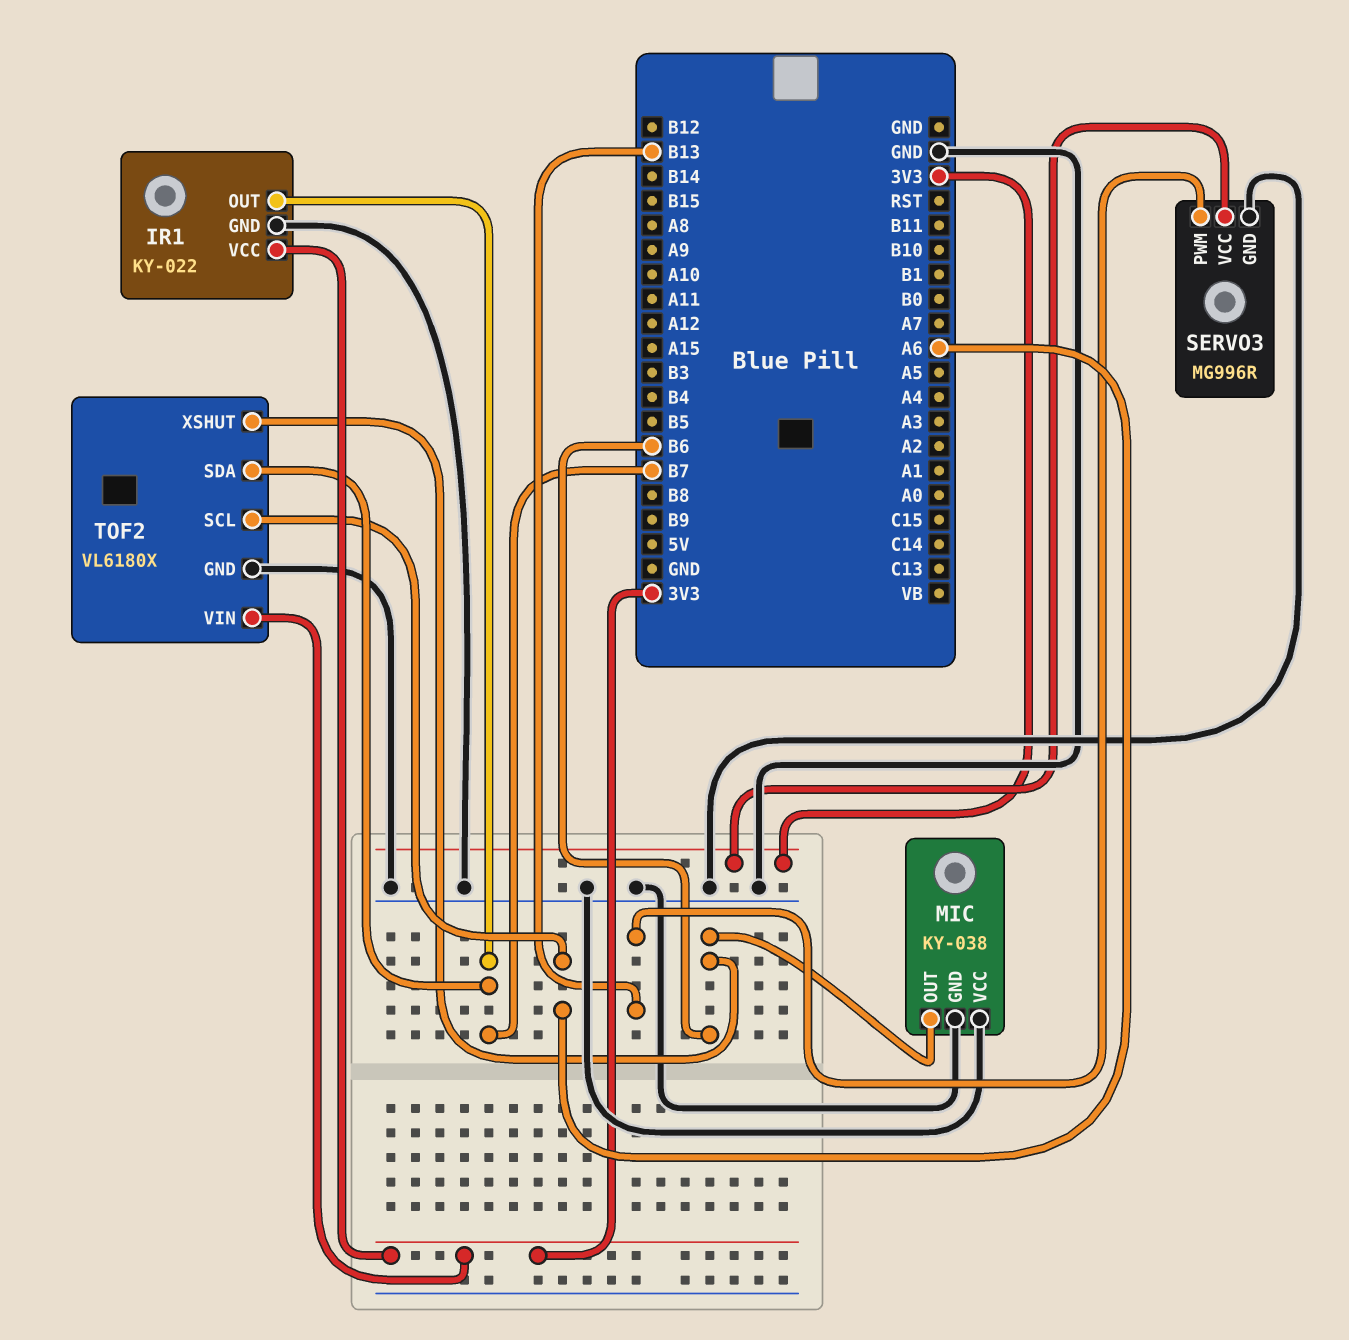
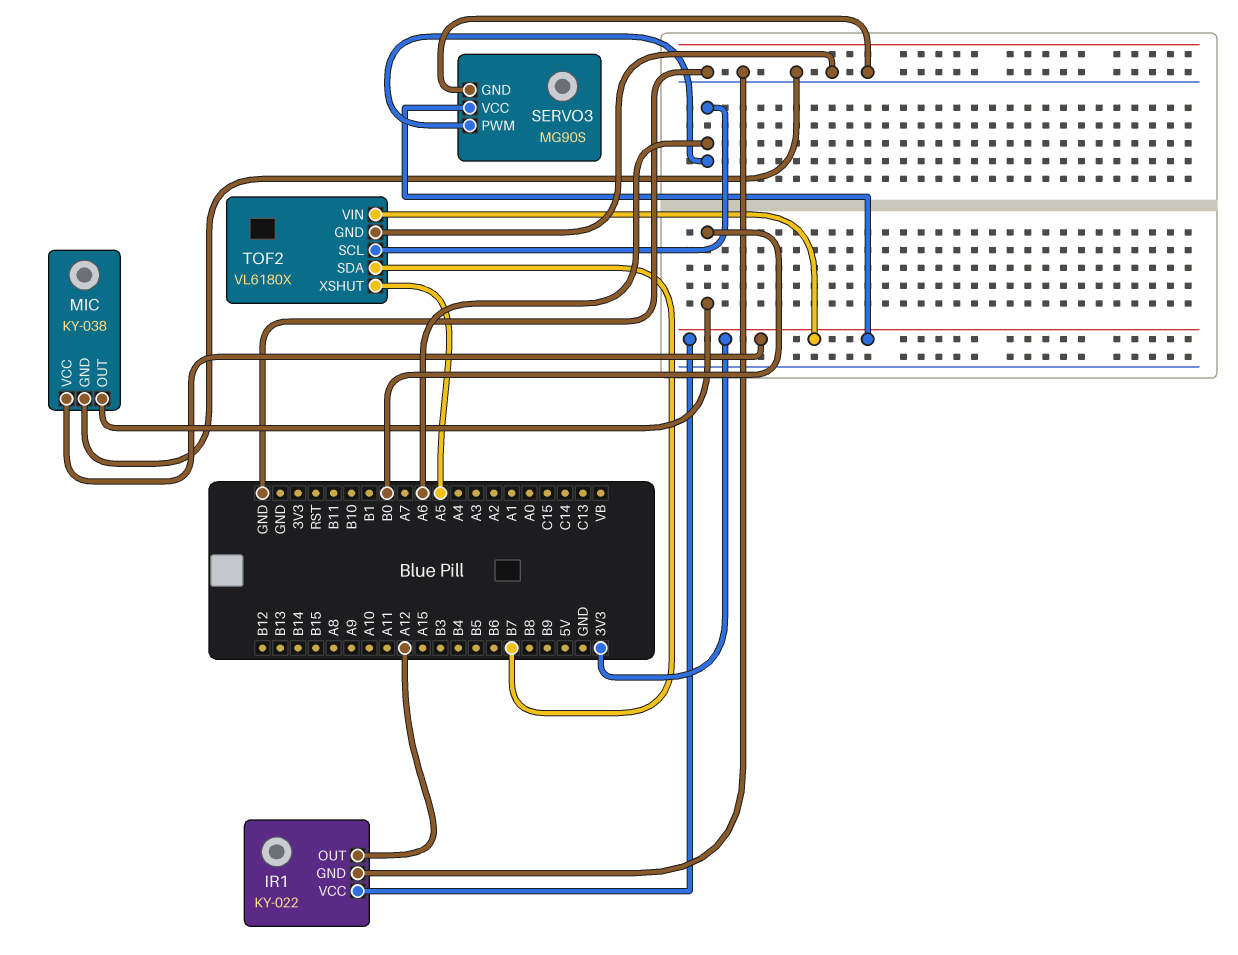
IR1 pin OUT: B7 -> A12
MIC pin OUT: B6 -> B0
MIC pin VCC: GND -> 3V3
SERVO3: MG996R -> MG90S
SERVO3 pin PWM: B13 -> A6
TOF2 pin XSHUT: B6 -> A5

